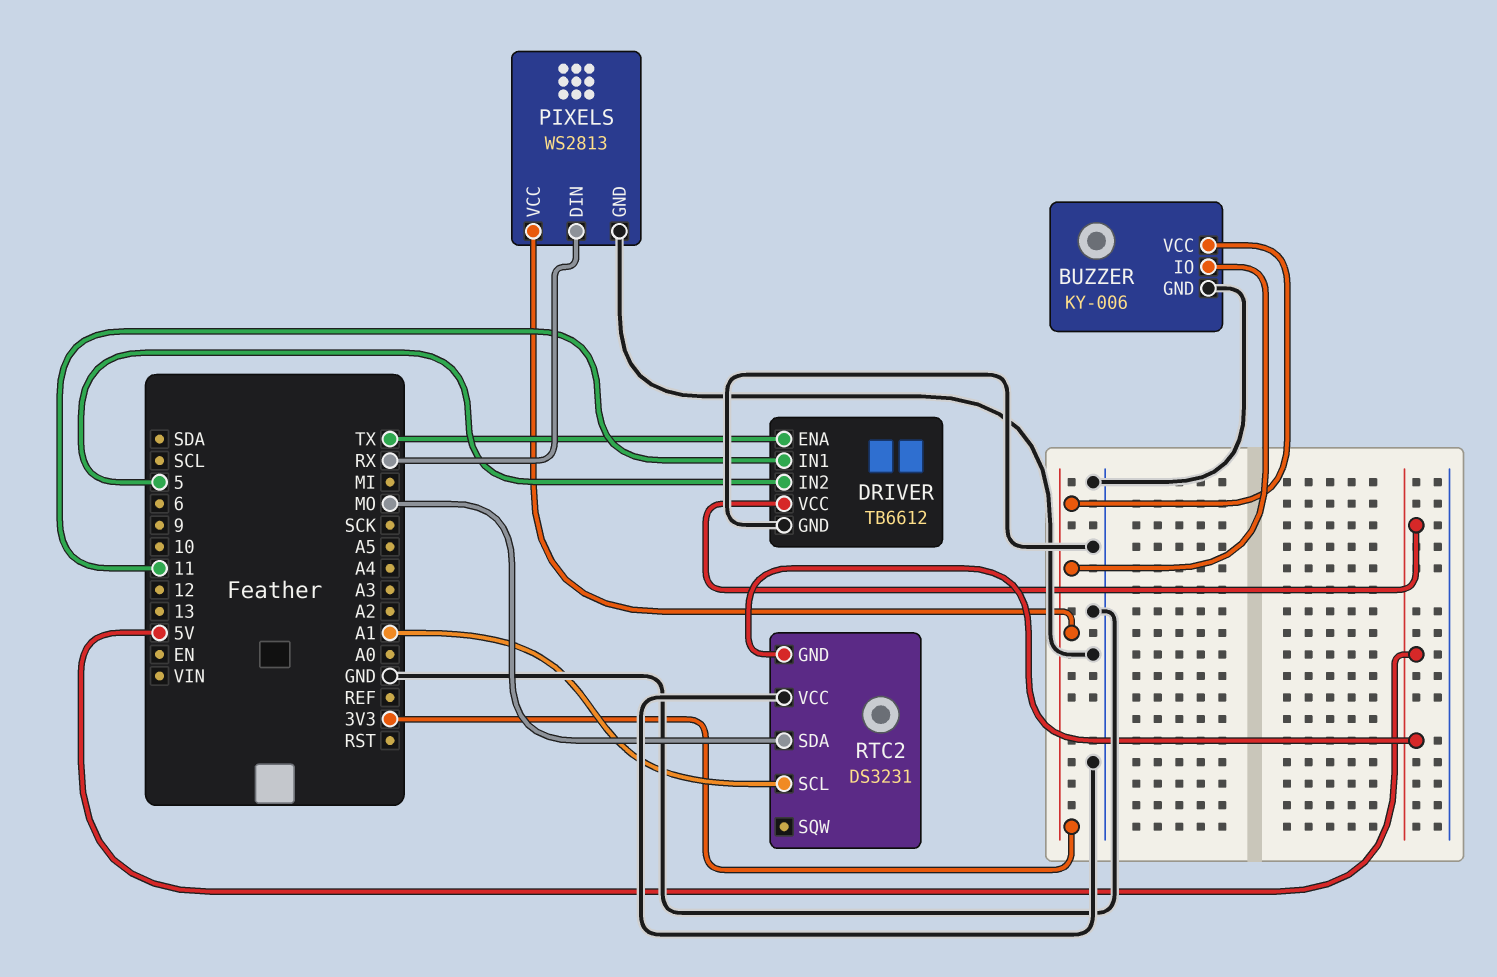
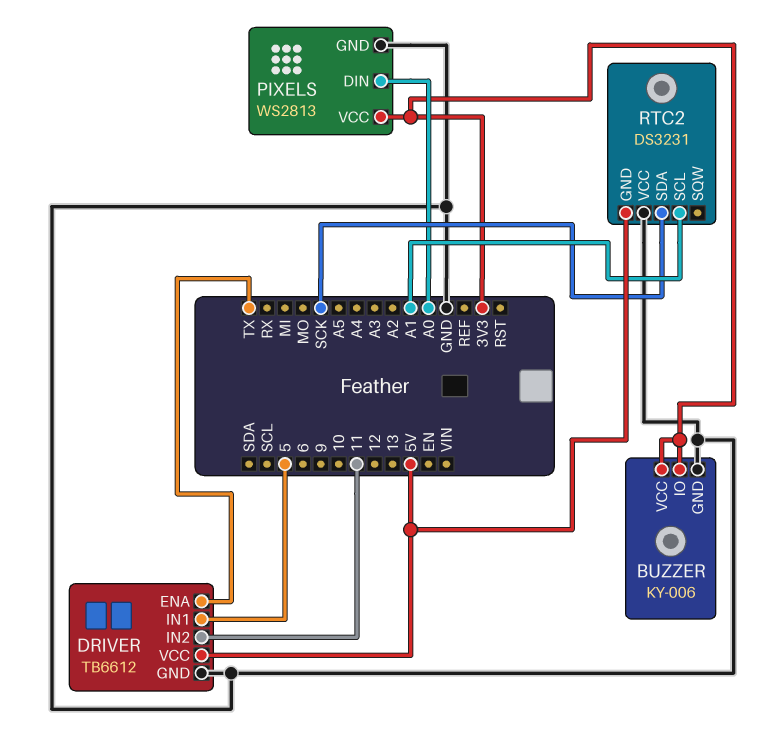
DRIVER pin IN1: 11 -> 5
DRIVER pin IN2: 5 -> 11
PIXELS pin DIN: RX -> A0
RTC2 pin SDA: MO -> SCK

